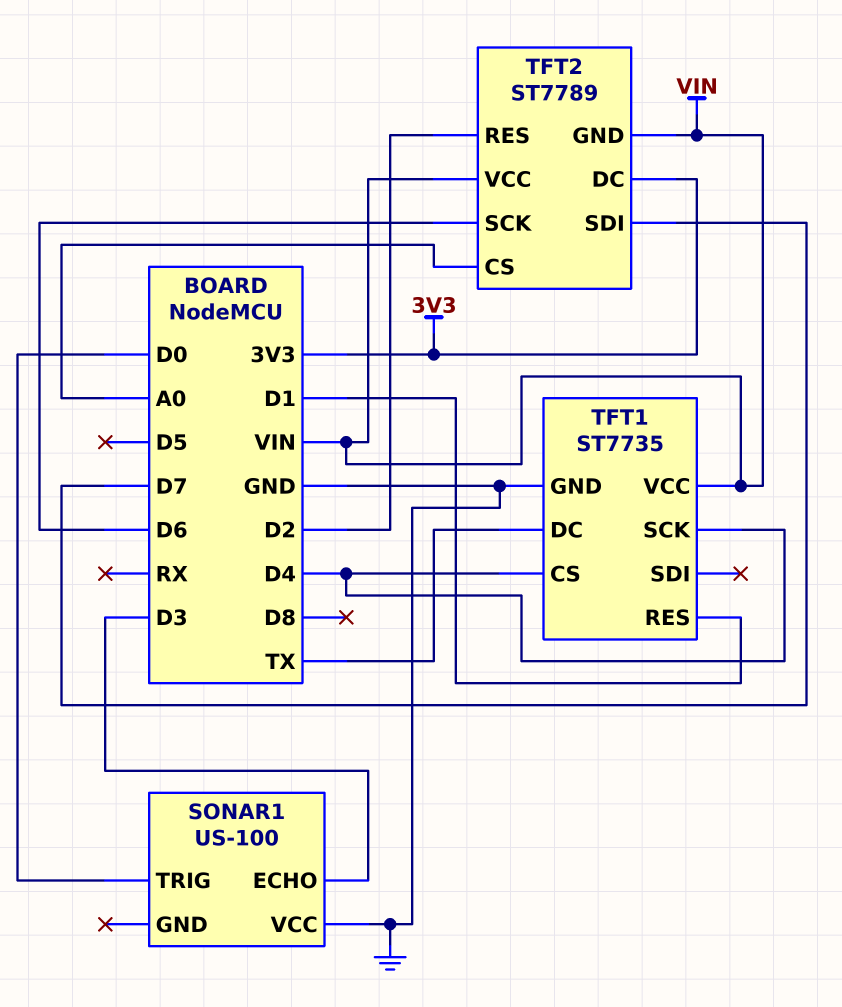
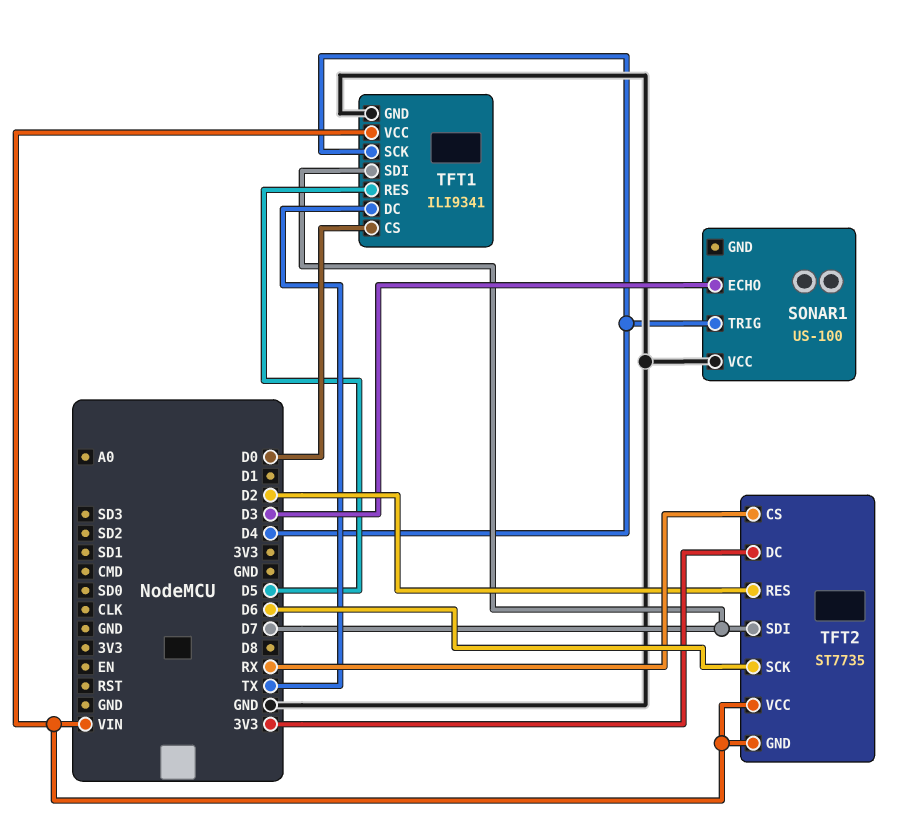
SONAR1 pin TRIG: D0 -> D4
TFT1: ST7735 -> ILI9341
TFT1 pin CS: D4 -> D0
TFT1 pin RES: D1 -> D5
TFT1 pin SDI: none -> D7
TFT2: ST7789 -> ST7735
TFT2 pin CS: A0 -> RX

